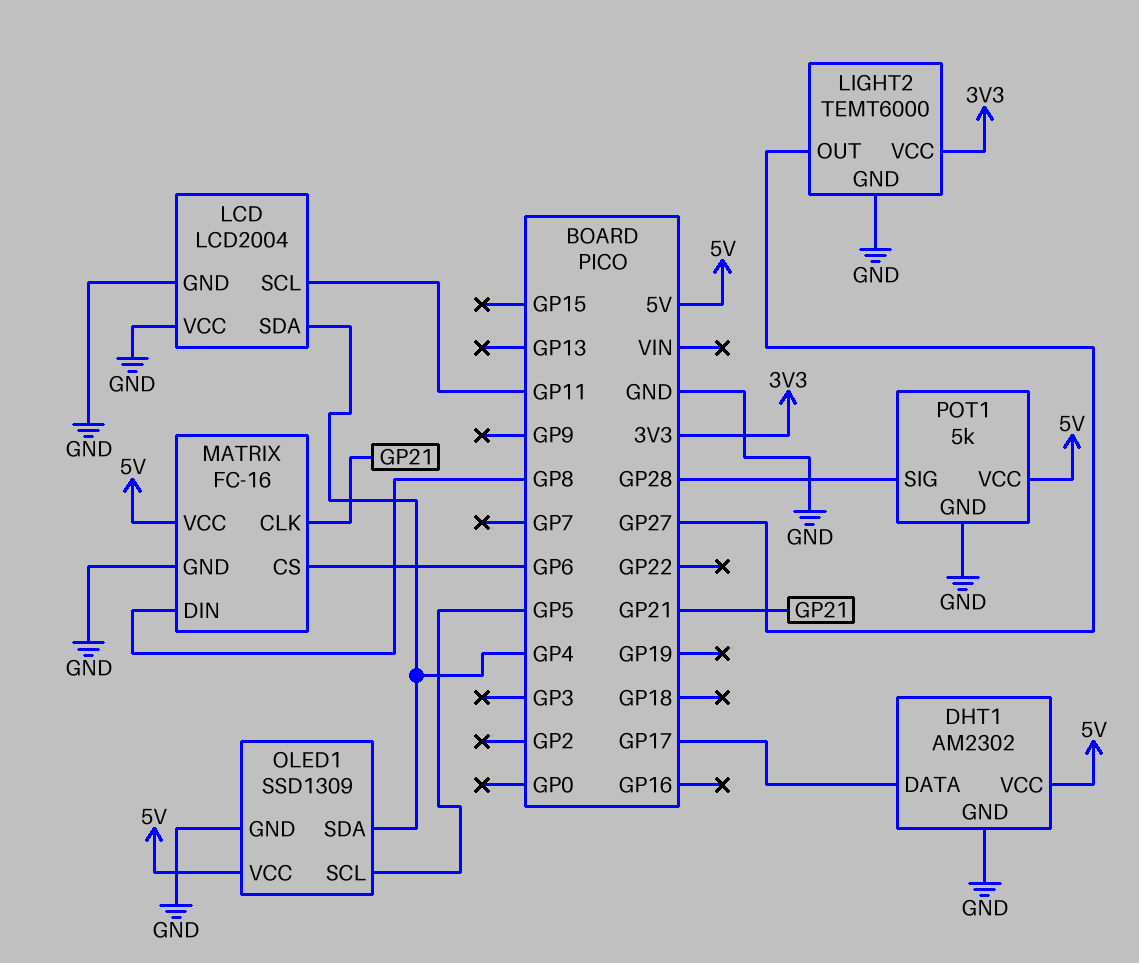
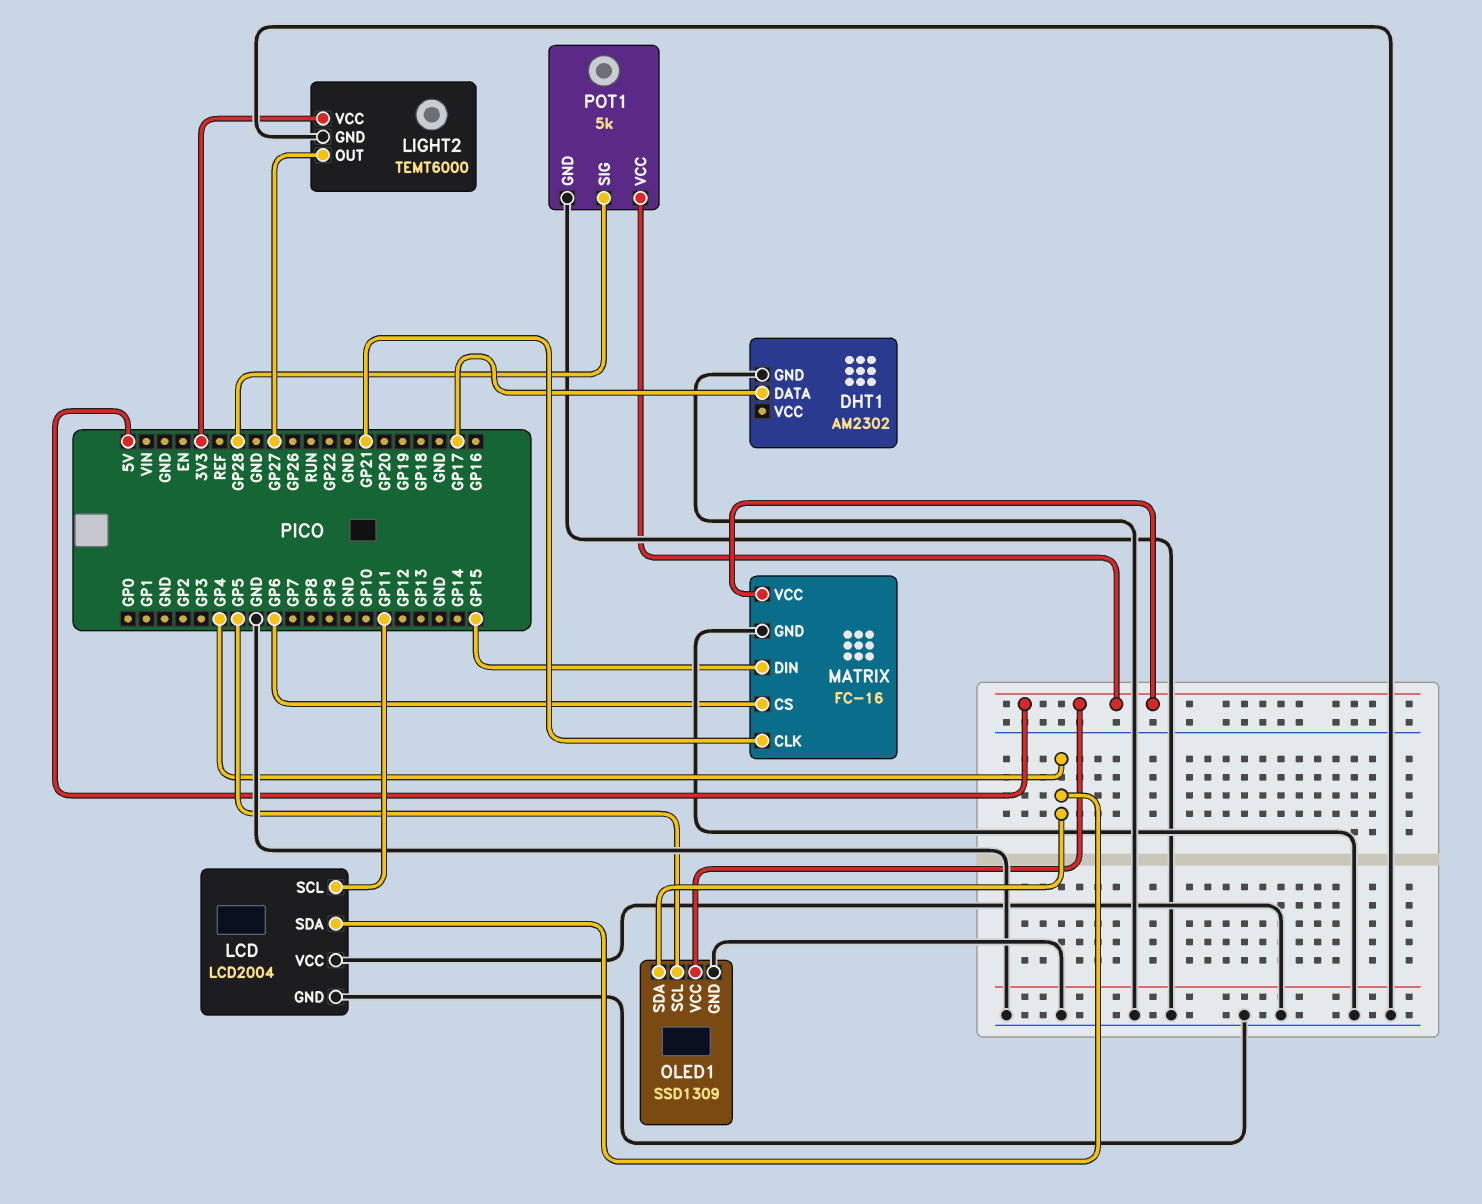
DHT1 pin VCC: 5V -> none
MATRIX pin DIN: GP8 -> GP15

